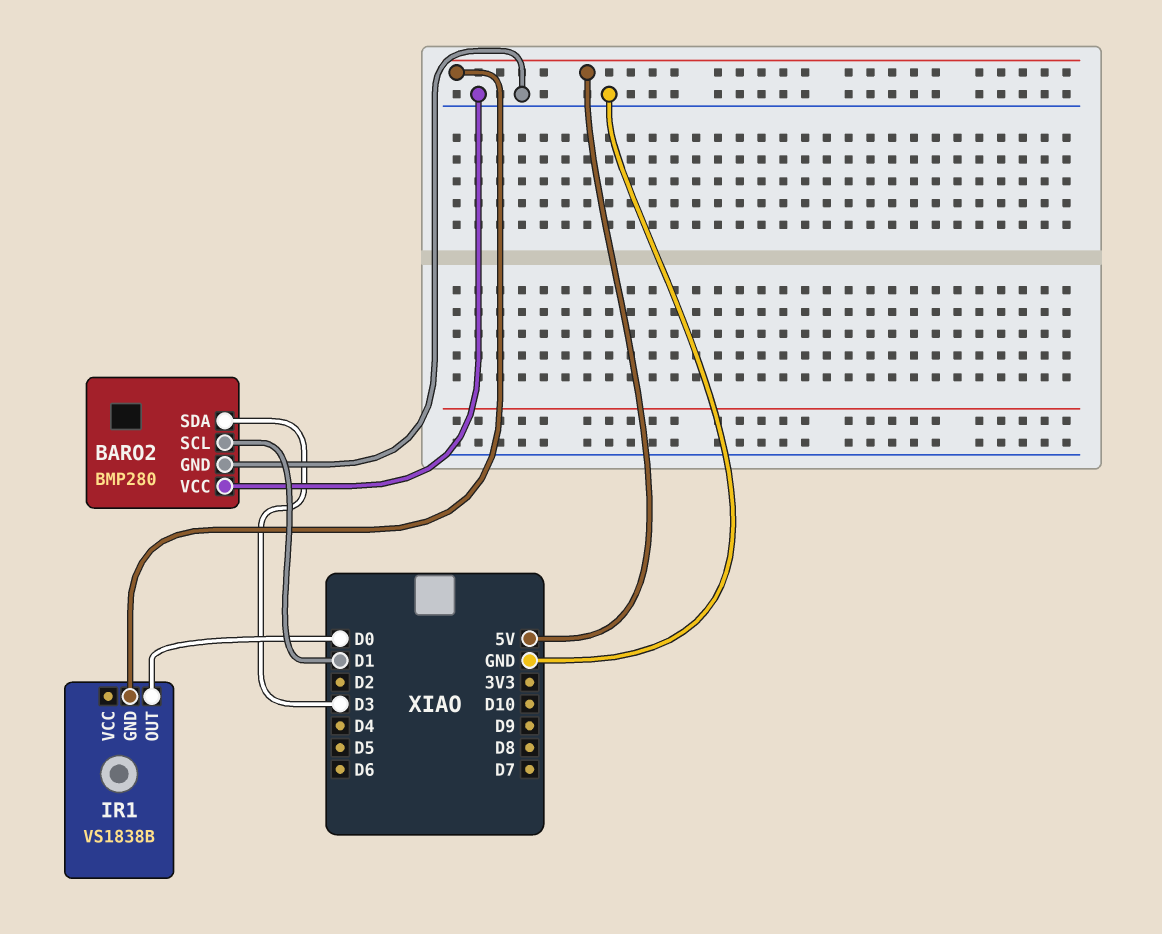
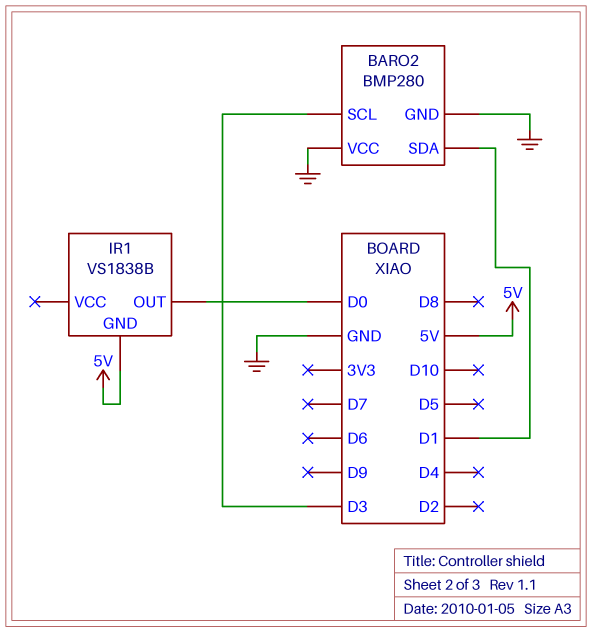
BARO2 pin SCL: D1 -> D3
BARO2 pin SDA: D3 -> D1

